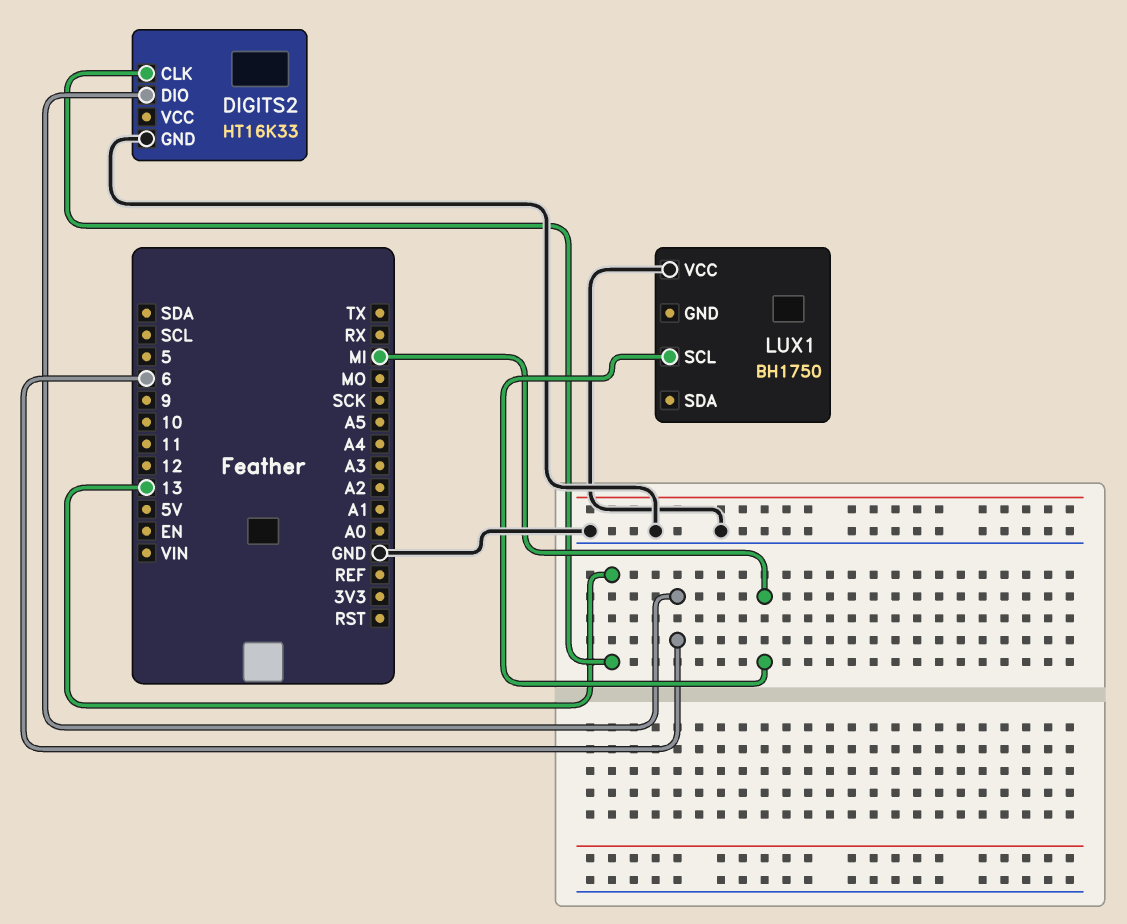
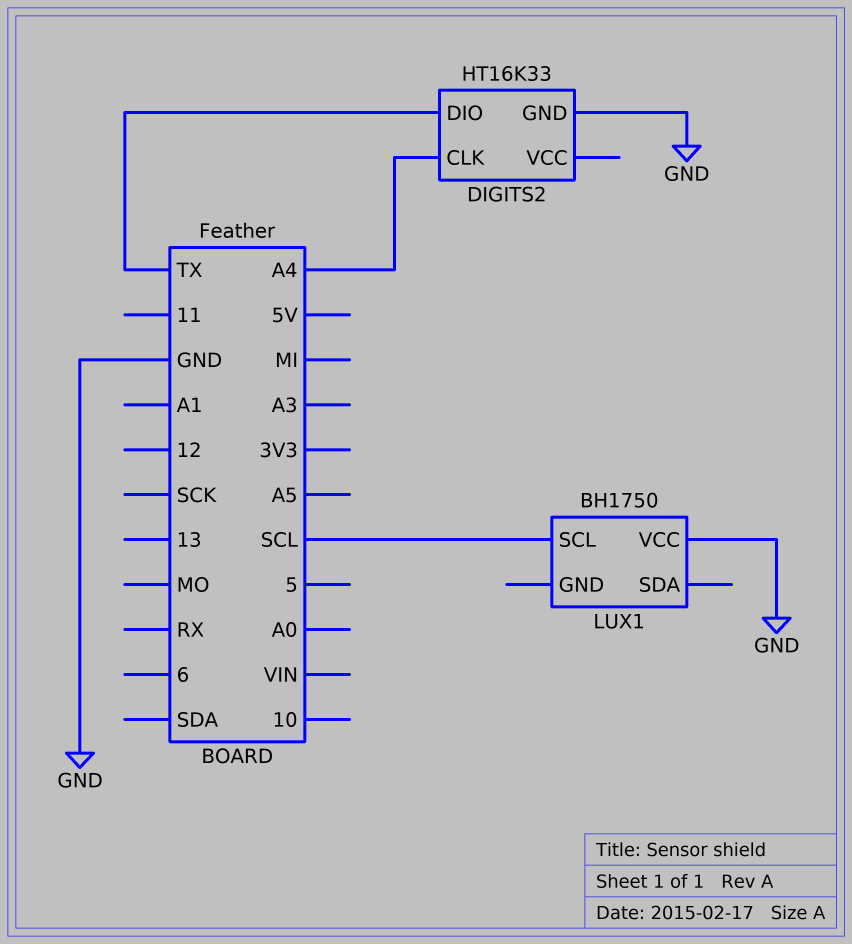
DIGITS2 pin CLK: 13 -> A4
DIGITS2 pin DIO: 6 -> TX
LUX1 pin SCL: MI -> SCL

